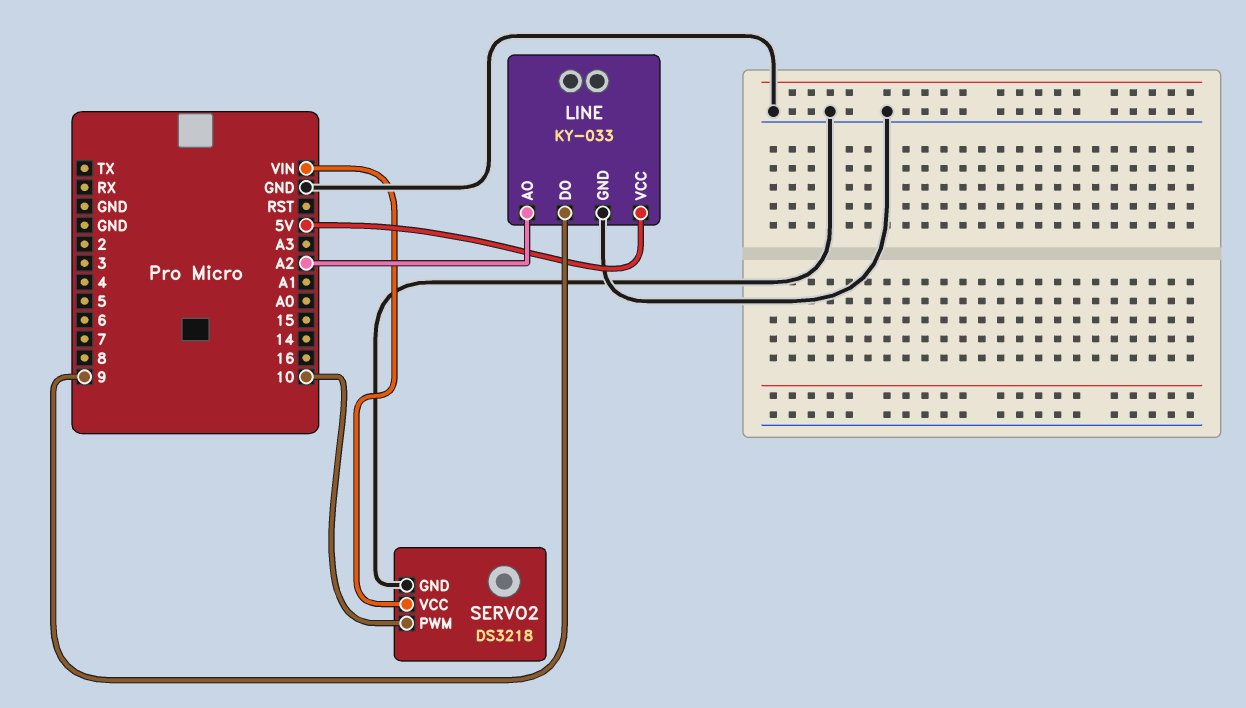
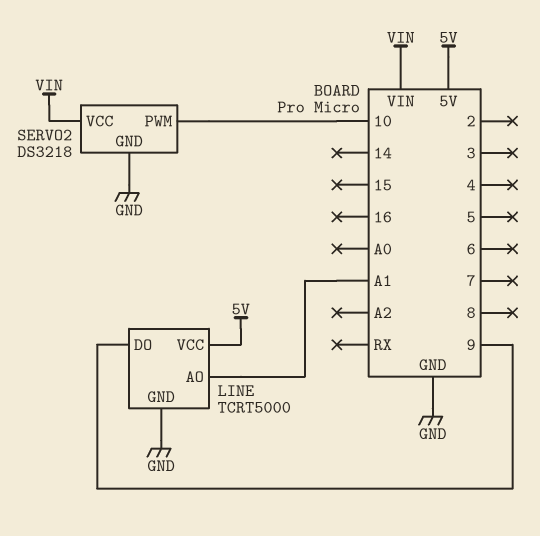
LINE: KY-033 -> TCRT5000
LINE pin AO: A2 -> A1

